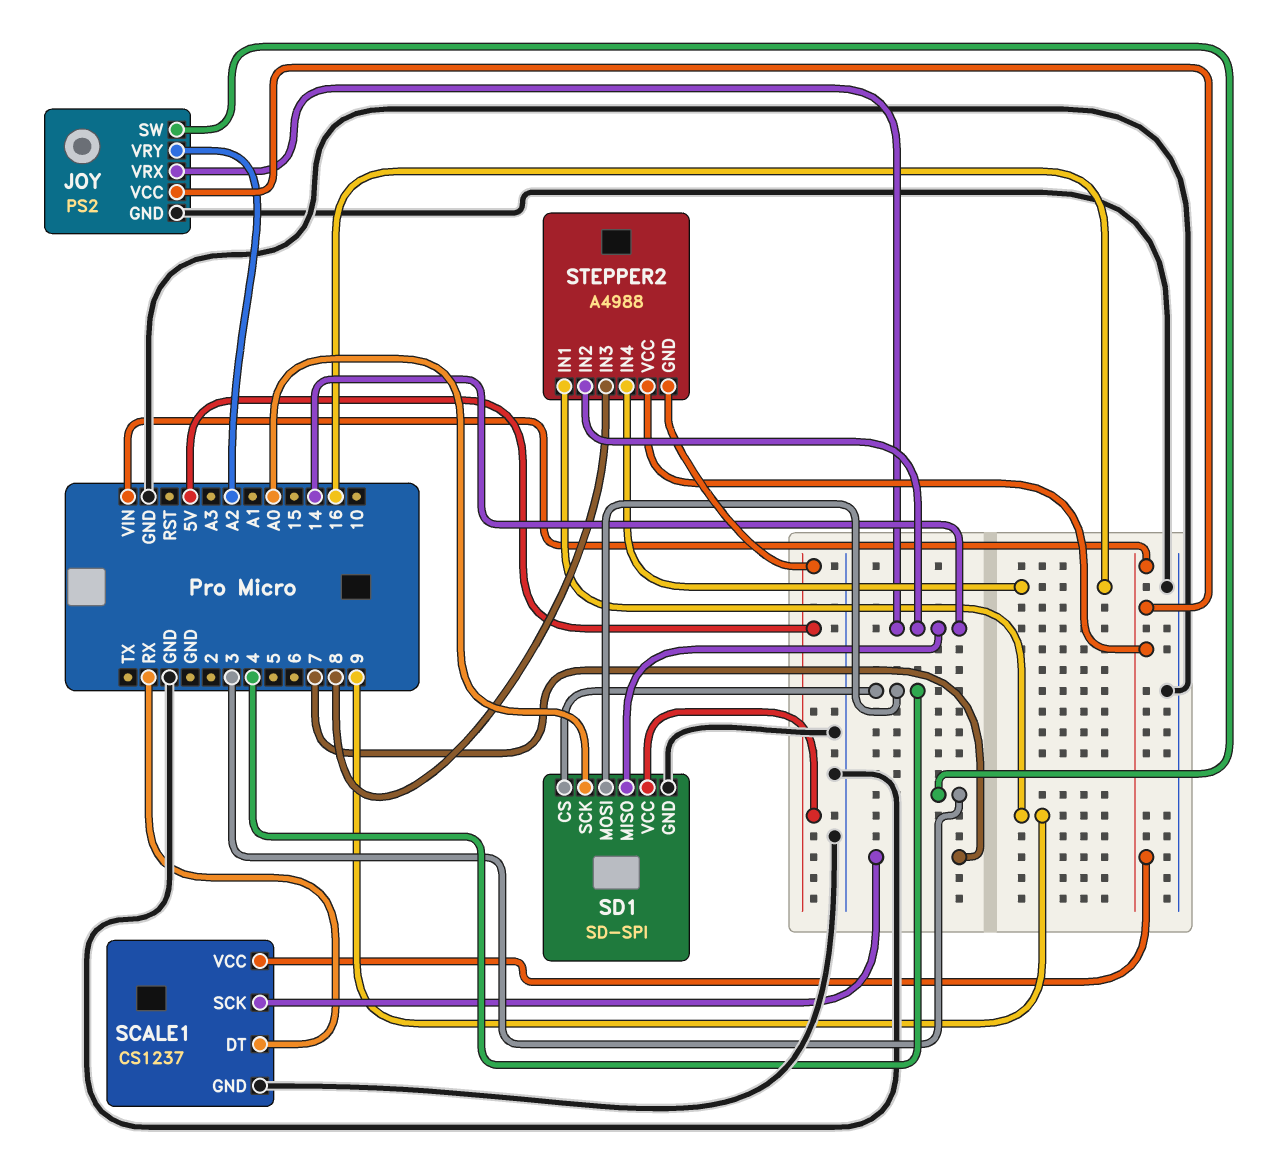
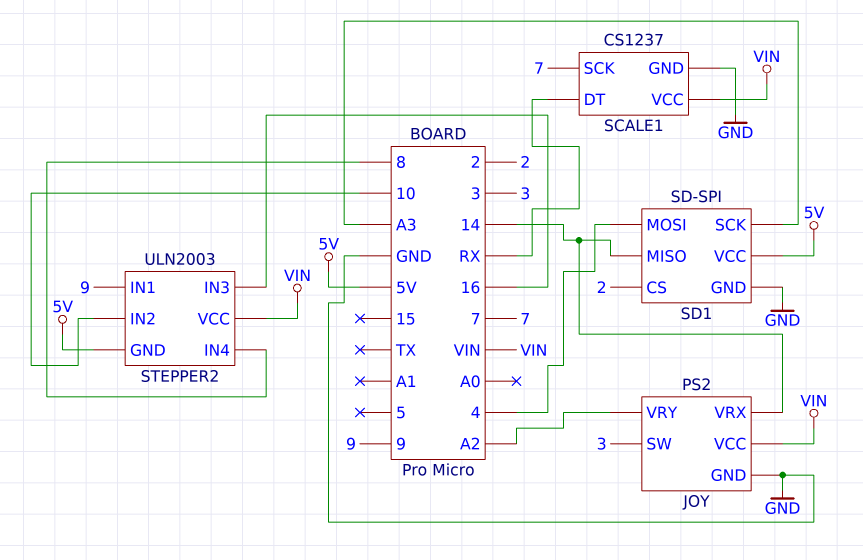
SD1 pin CS: 4 -> 2
SD1 pin SCK: A0 -> A3
STEPPER2: A4988 -> ULN2003
STEPPER2 pin IN2: 14 -> 10
STEPPER2 pin IN3: 8 -> 16
STEPPER2 pin IN4: 16 -> 8

